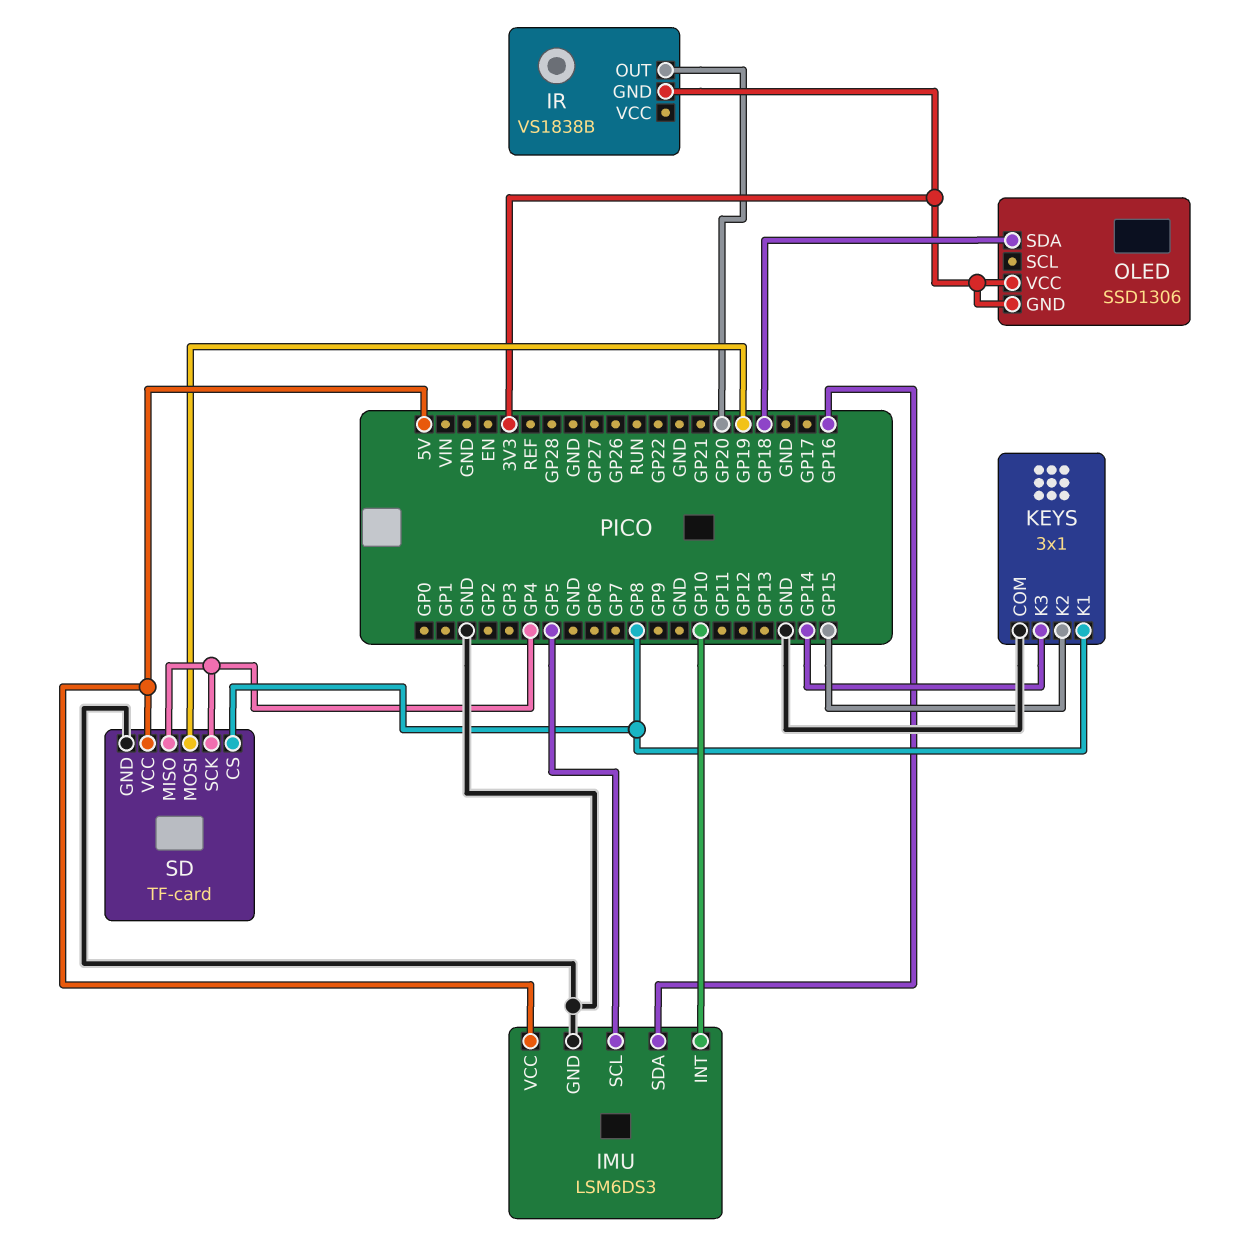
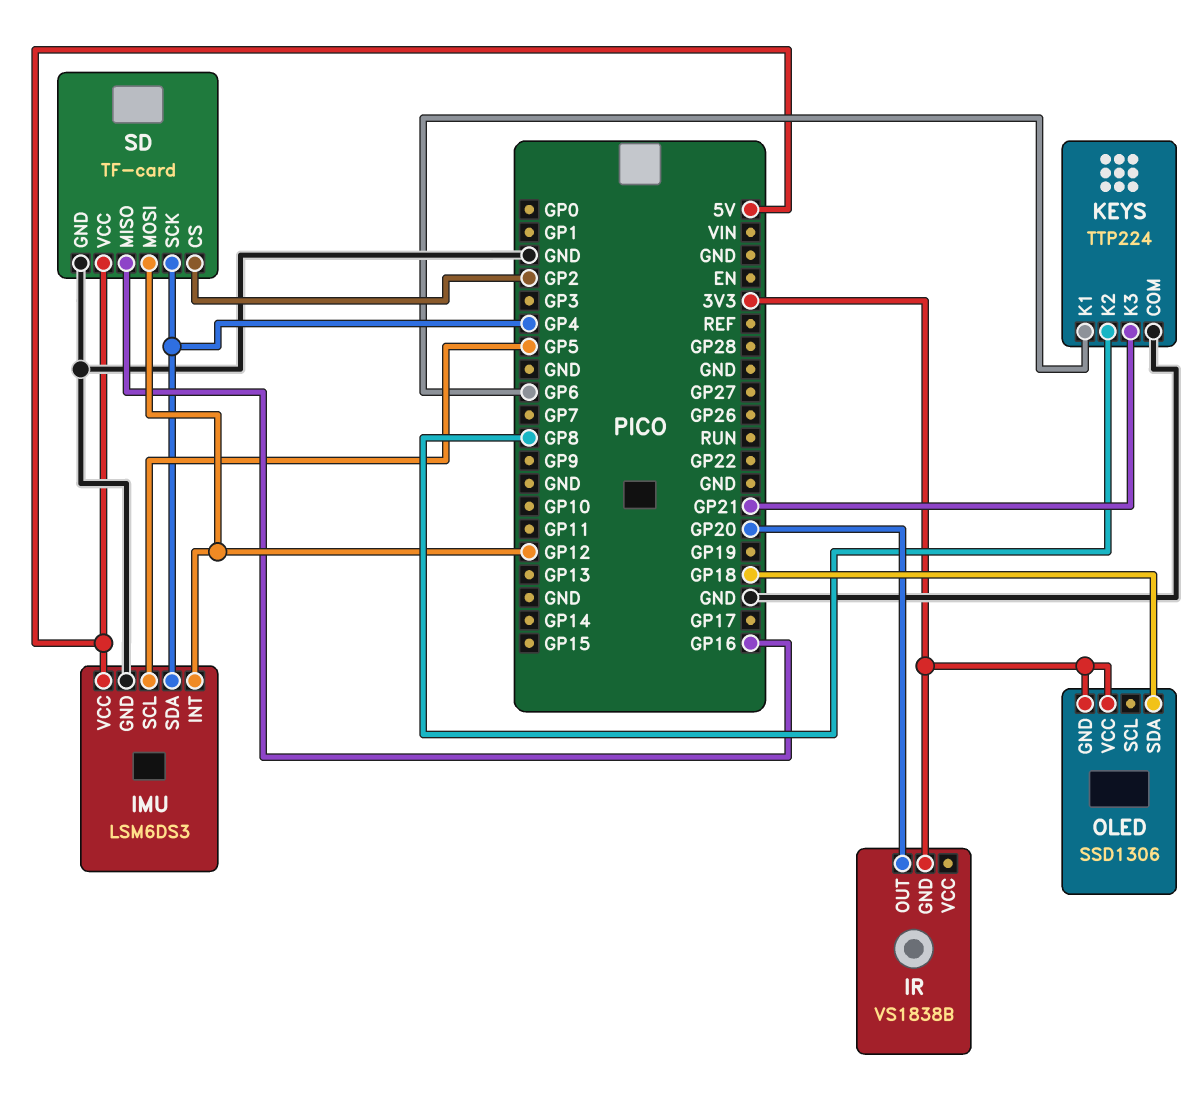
IMU pin INT: GP10 -> GP12
IMU pin SDA: GP16 -> GP4
KEYS: 3x1 -> TTP224
KEYS pin K1: GP8 -> GP6
KEYS pin K2: GP15 -> GP8
KEYS pin K3: GP14 -> GP21
SD pin CS: GP8 -> GP2
SD pin MISO: GP4 -> GP16
SD pin MOSI: GP19 -> GP12

